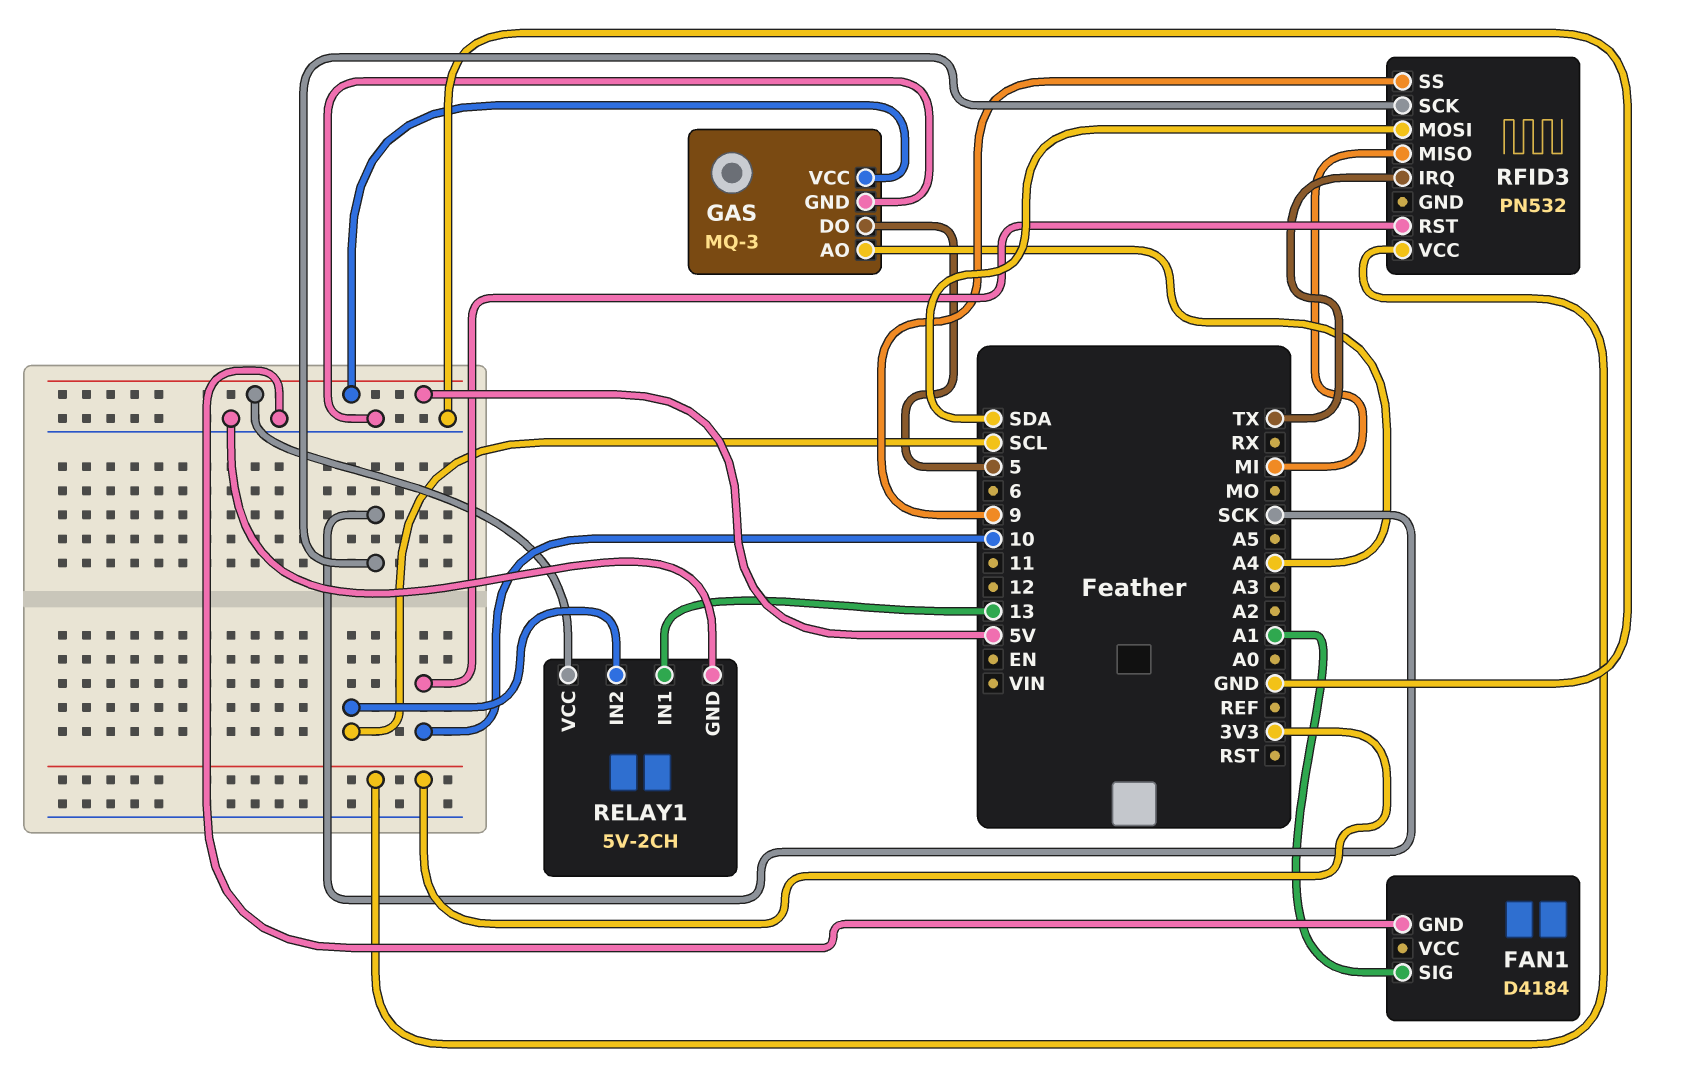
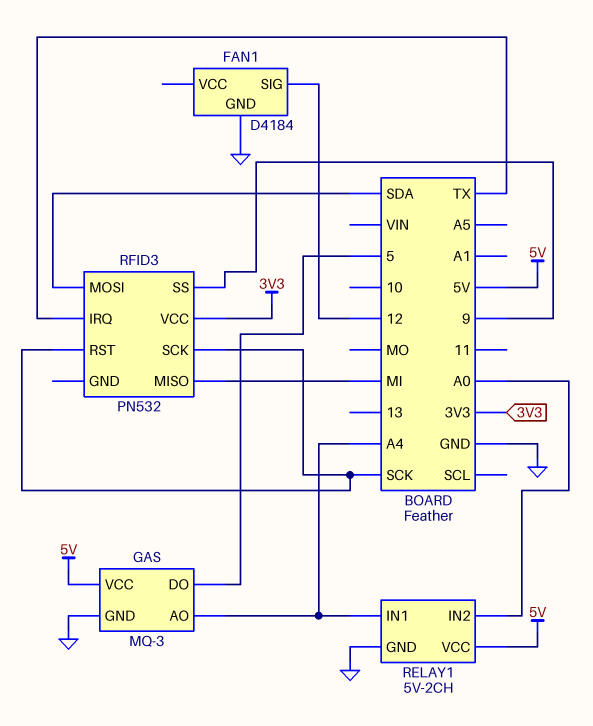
FAN1 pin SIG: A1 -> 12
RELAY1 pin IN1: 13 -> A4
RELAY1 pin IN2: SCL -> A0
RFID3 pin RST: 10 -> SCK

